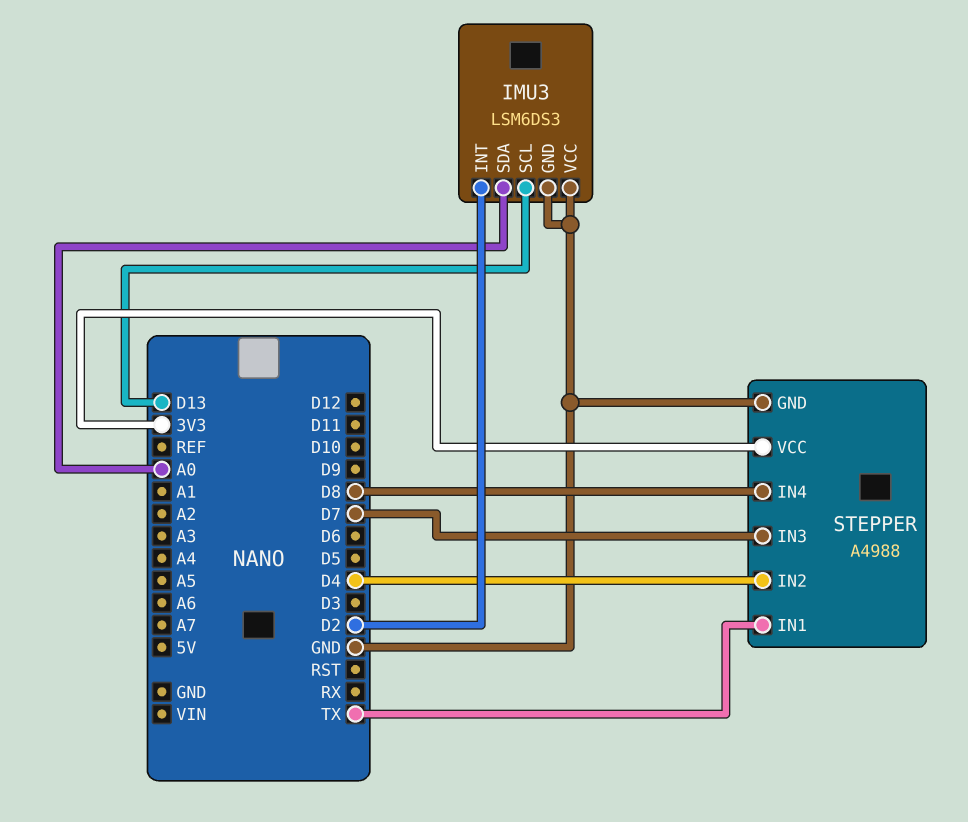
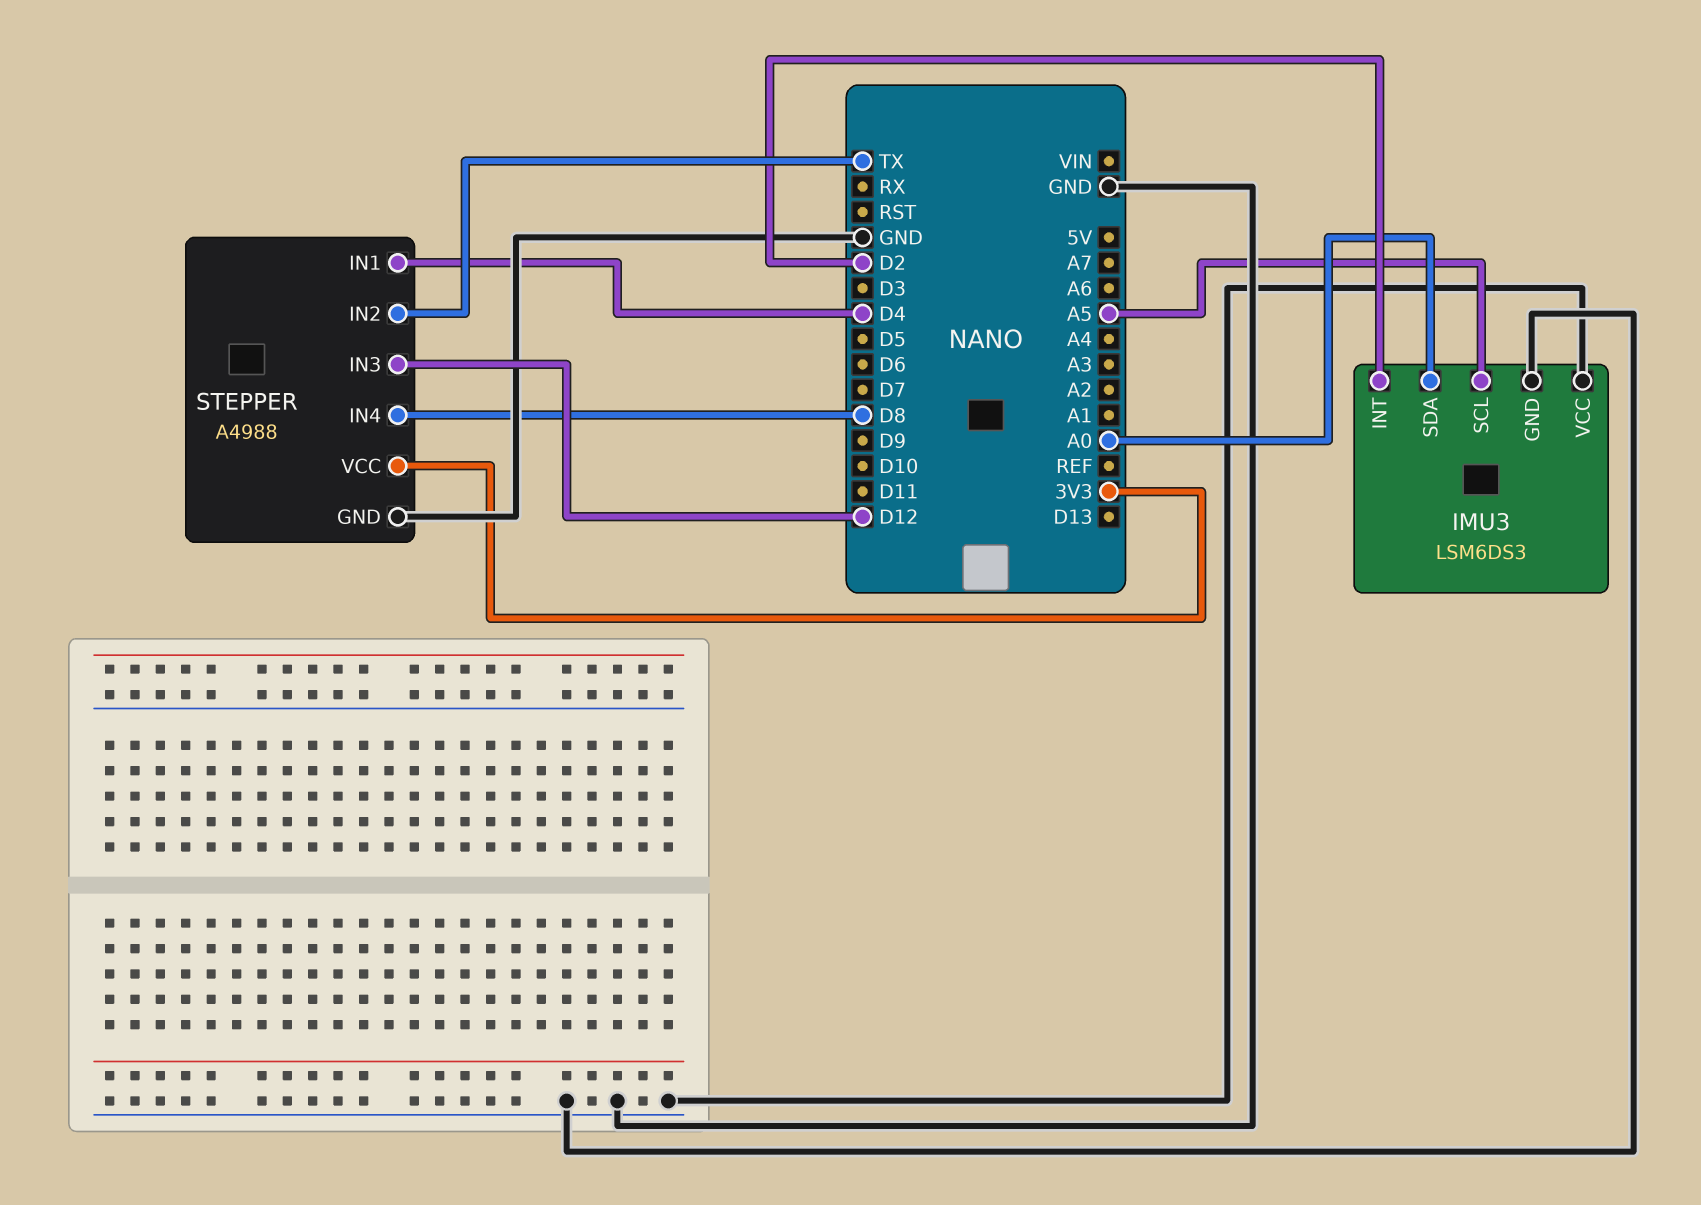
IMU3 pin SCL: D13 -> A5
STEPPER pin IN1: TX -> D4
STEPPER pin IN2: D4 -> TX
STEPPER pin IN3: D7 -> D12

